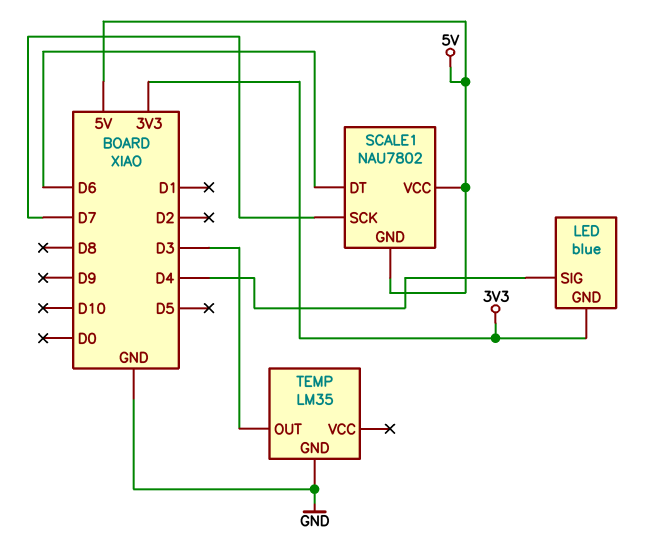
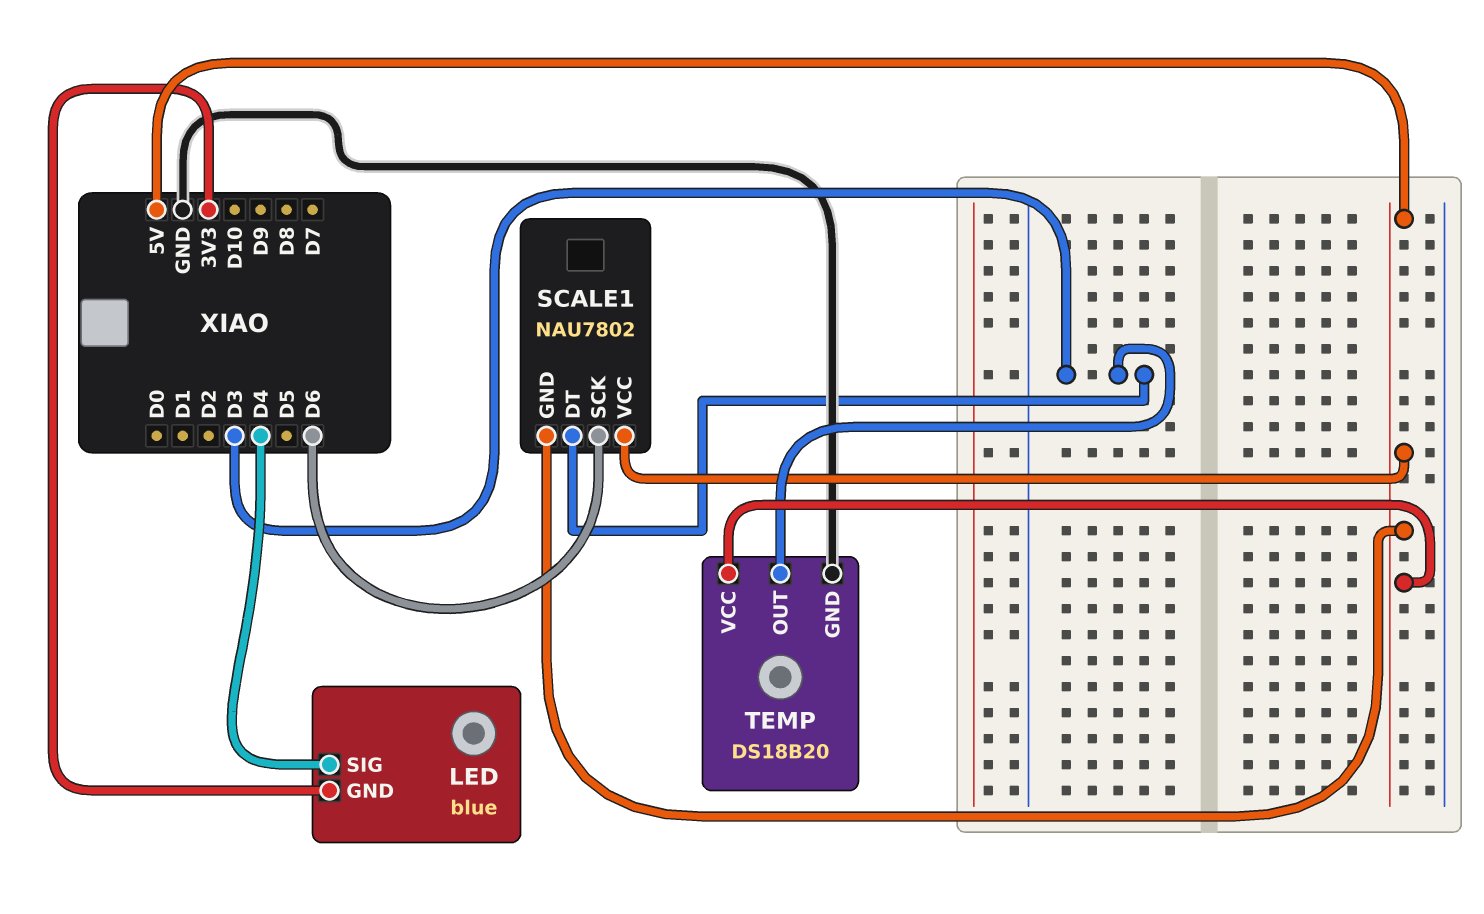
SCALE1 pin DT: D6 -> D3
SCALE1 pin SCK: D7 -> D6
TEMP: LM35 -> DS18B20
TEMP pin VCC: none -> 5V

